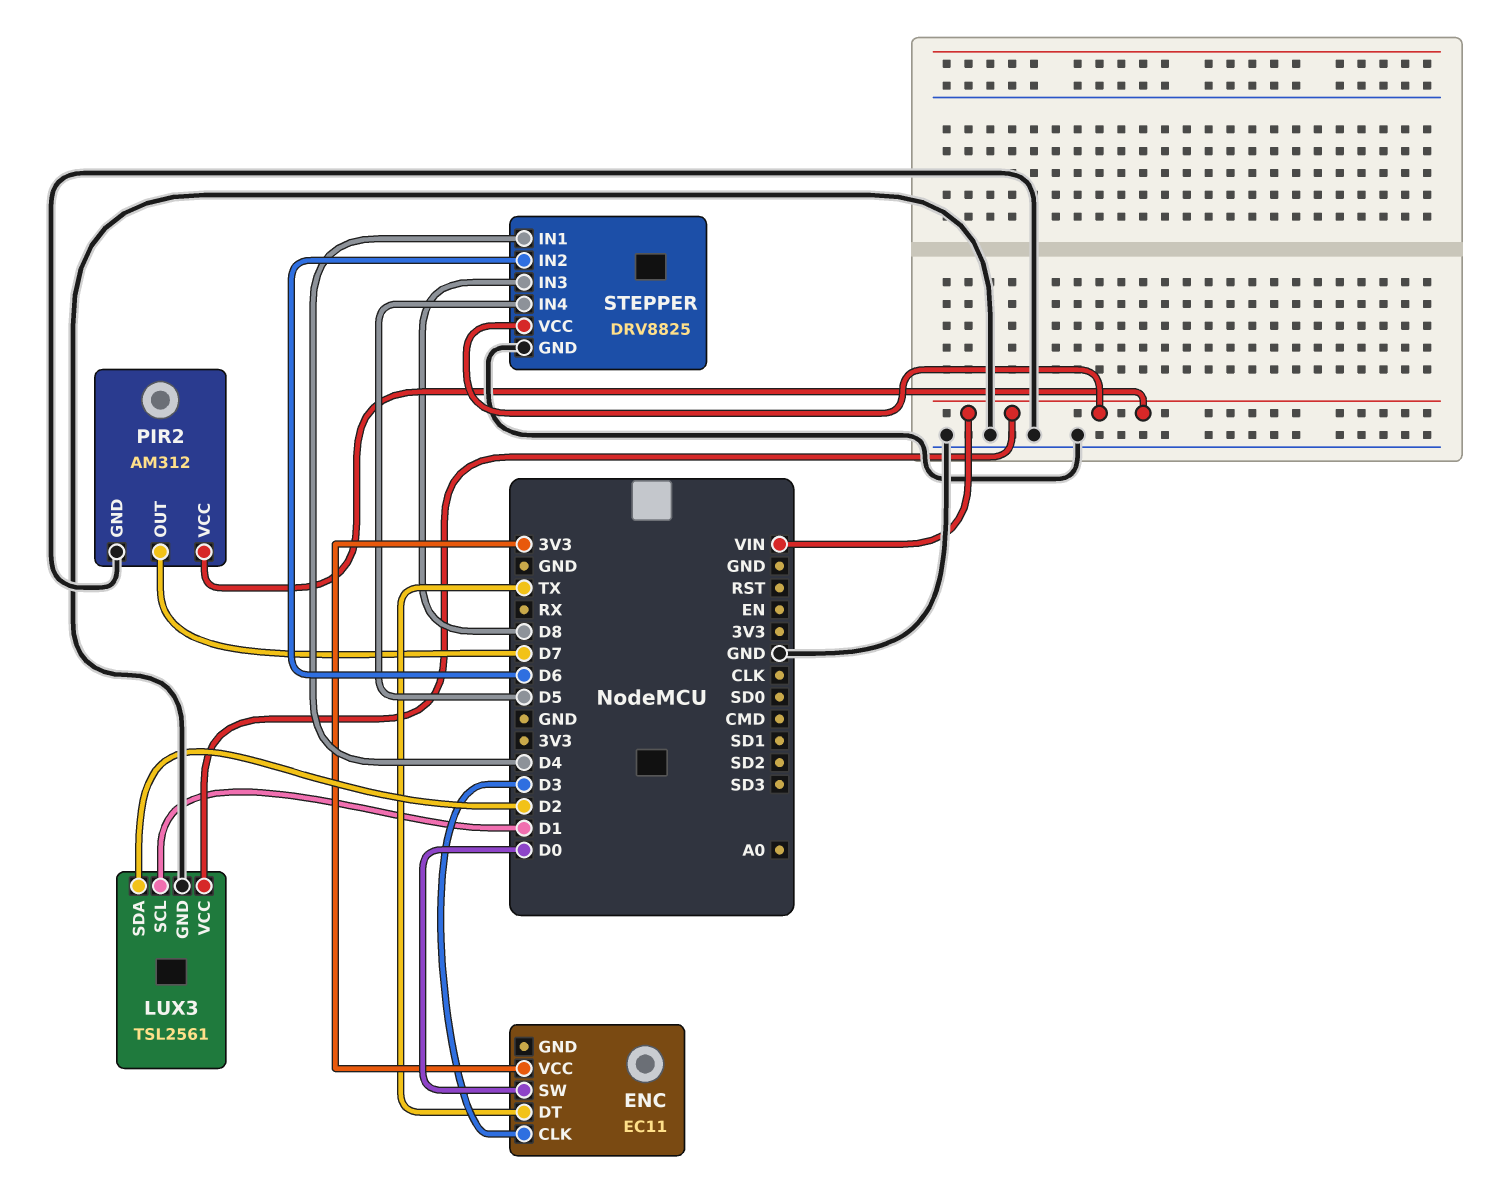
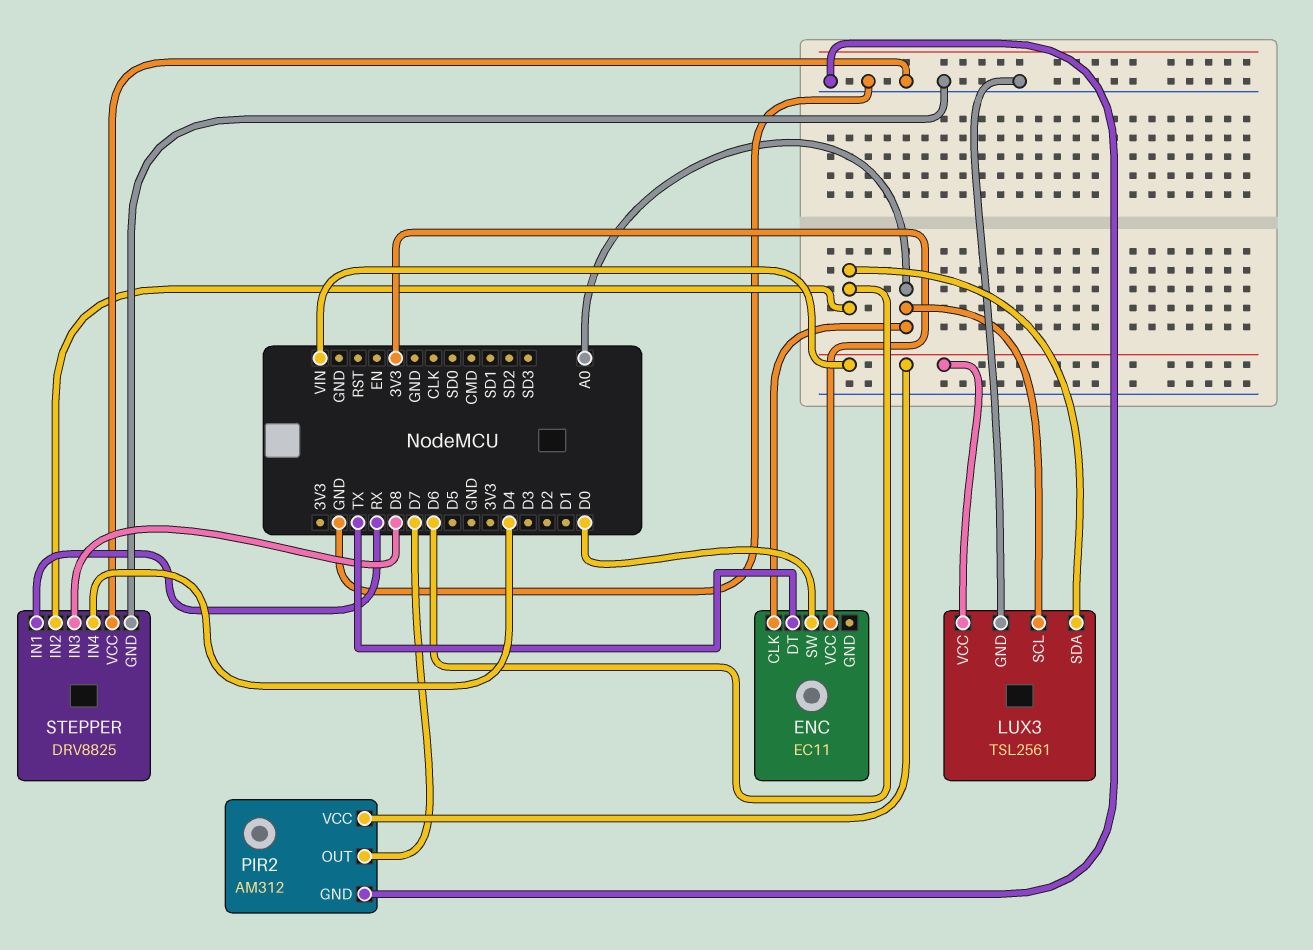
ENC pin CLK: D3 -> A0
LUX3 pin SCL: D1 -> A0
LUX3 pin SDA: D2 -> D6
STEPPER pin IN1: D4 -> RX
STEPPER pin IN4: D5 -> D4
STEPPER pin VCC: VIN -> GND

